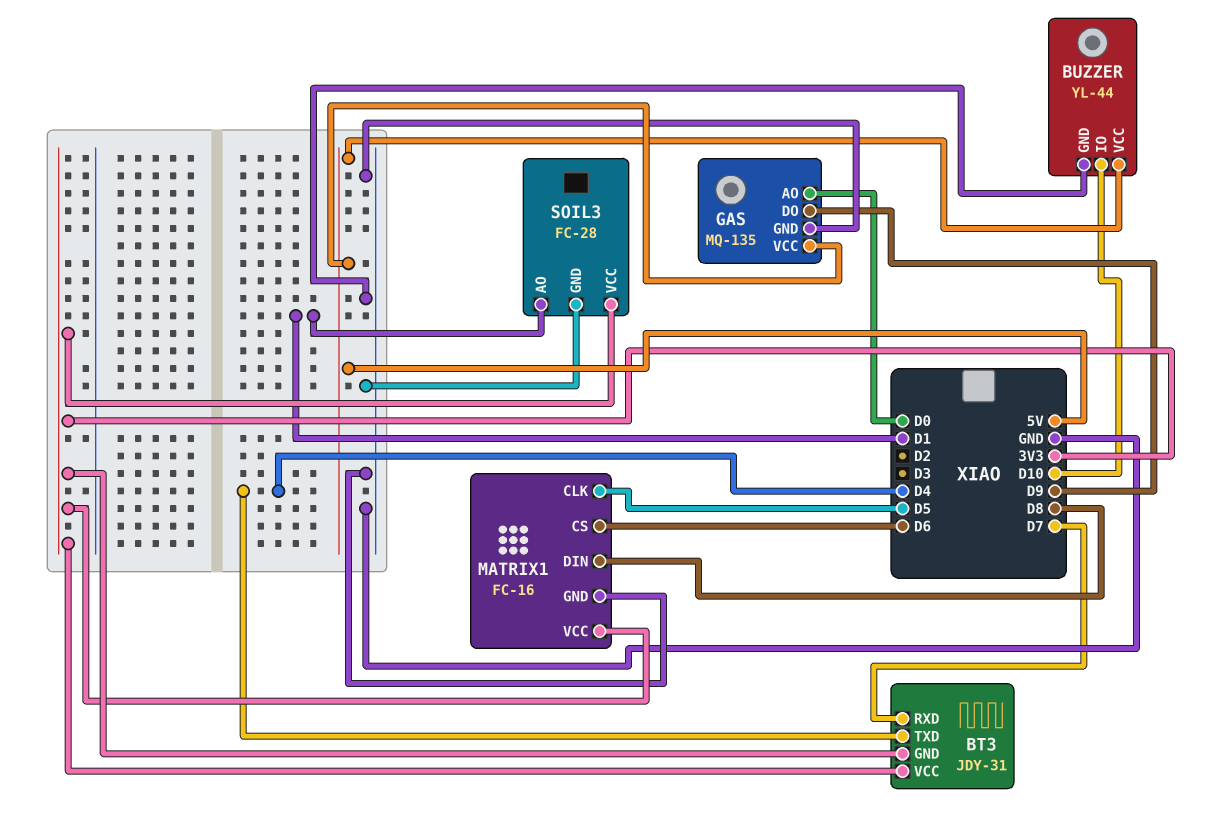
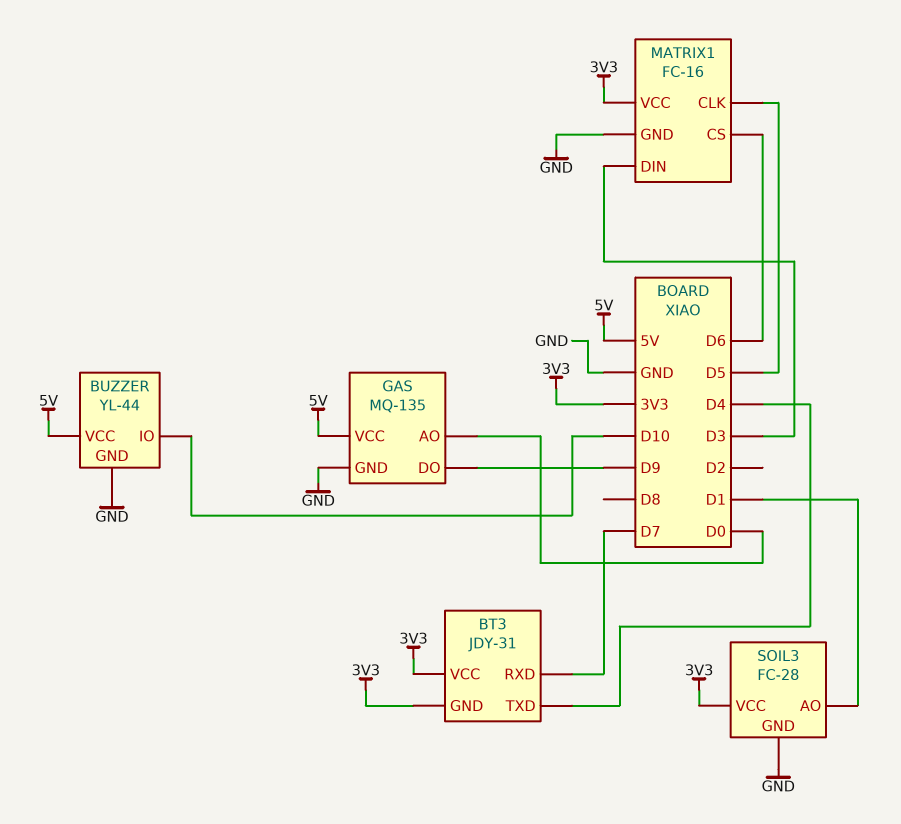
MATRIX1 pin DIN: D8 -> D3

